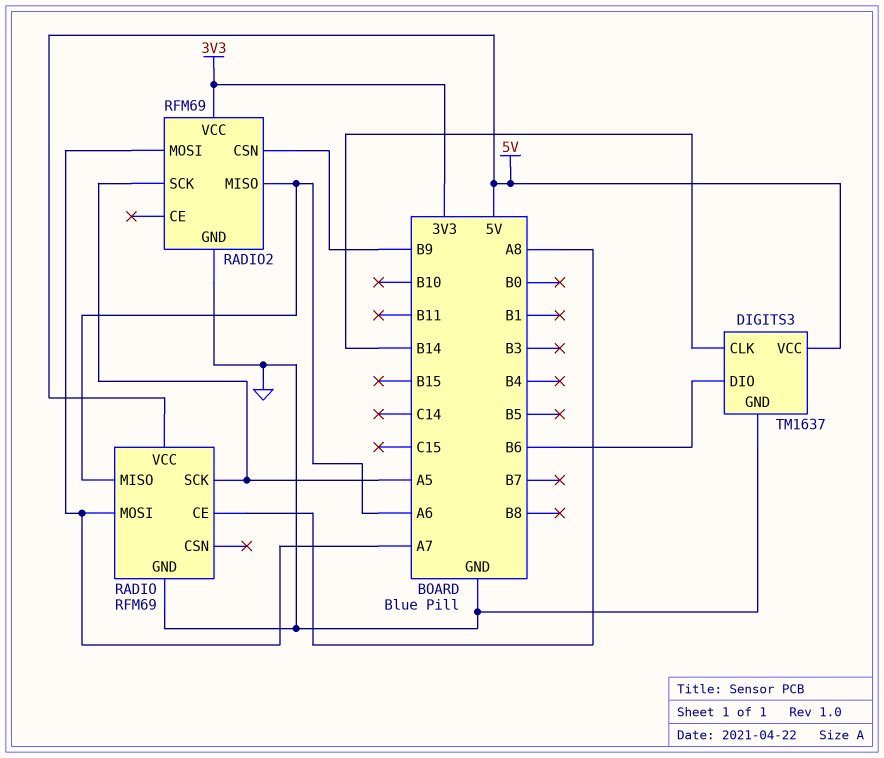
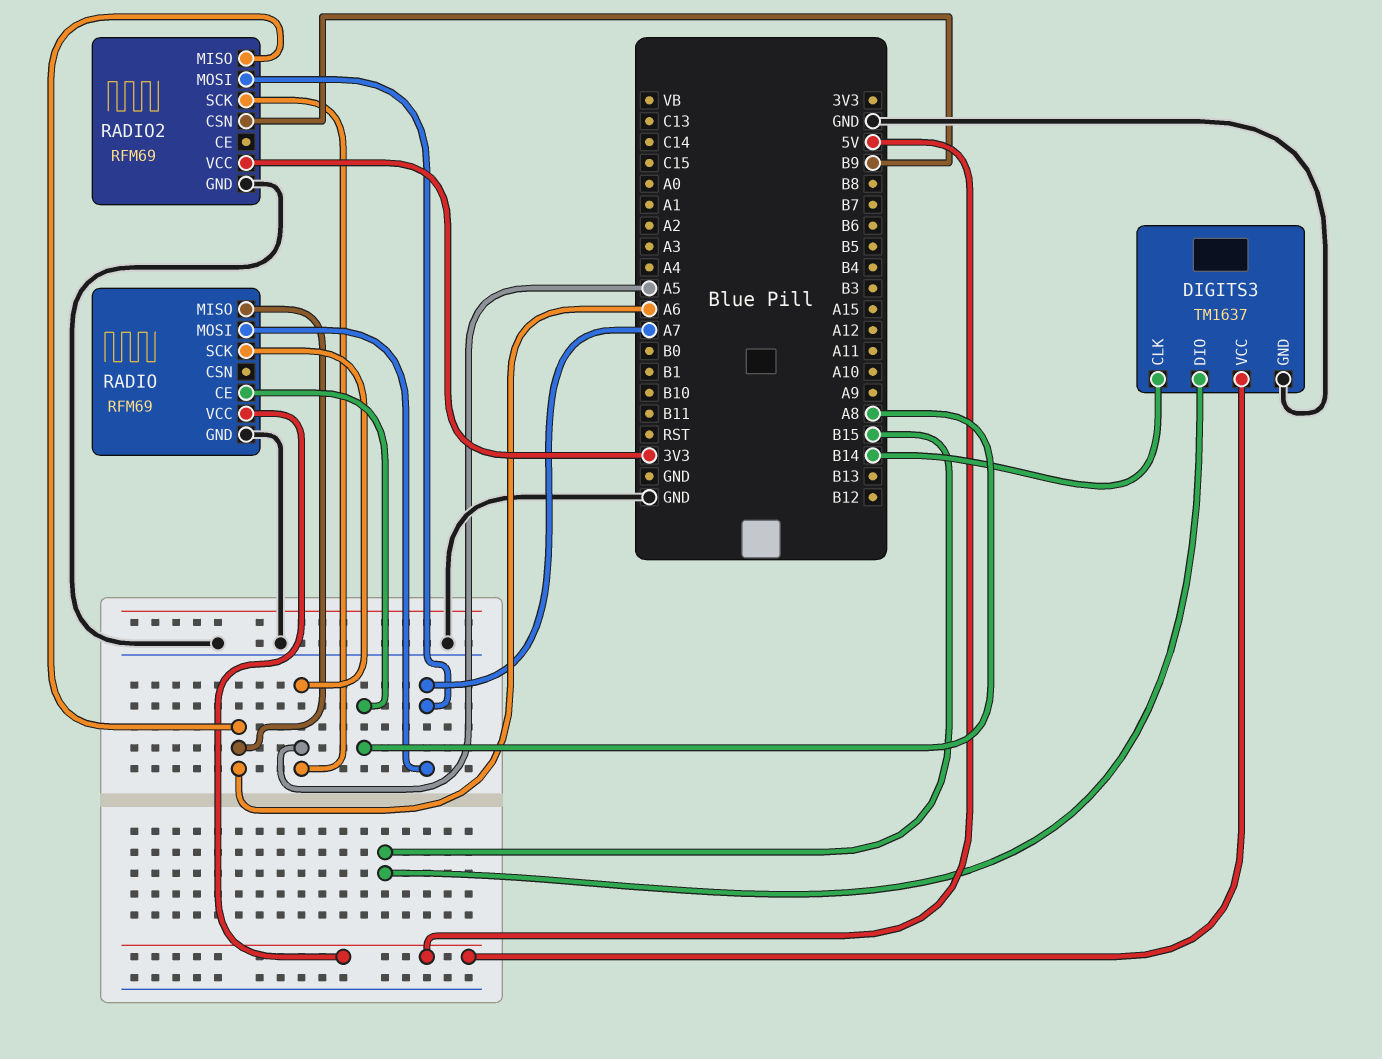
DIGITS3 pin DIO: B6 -> B15

